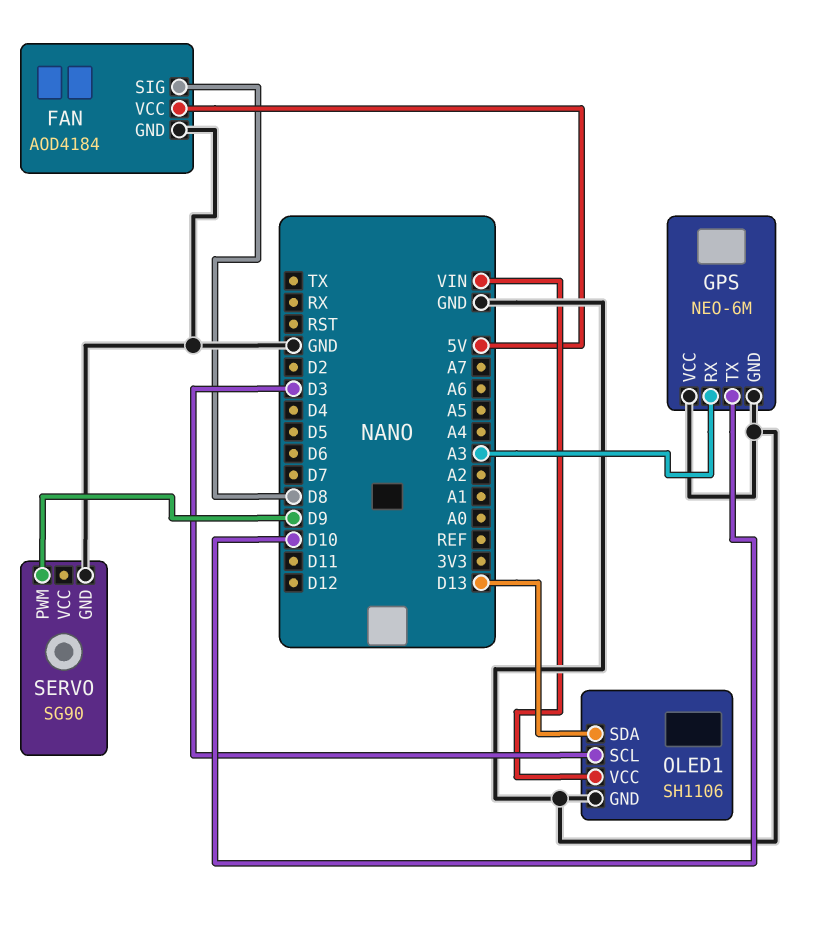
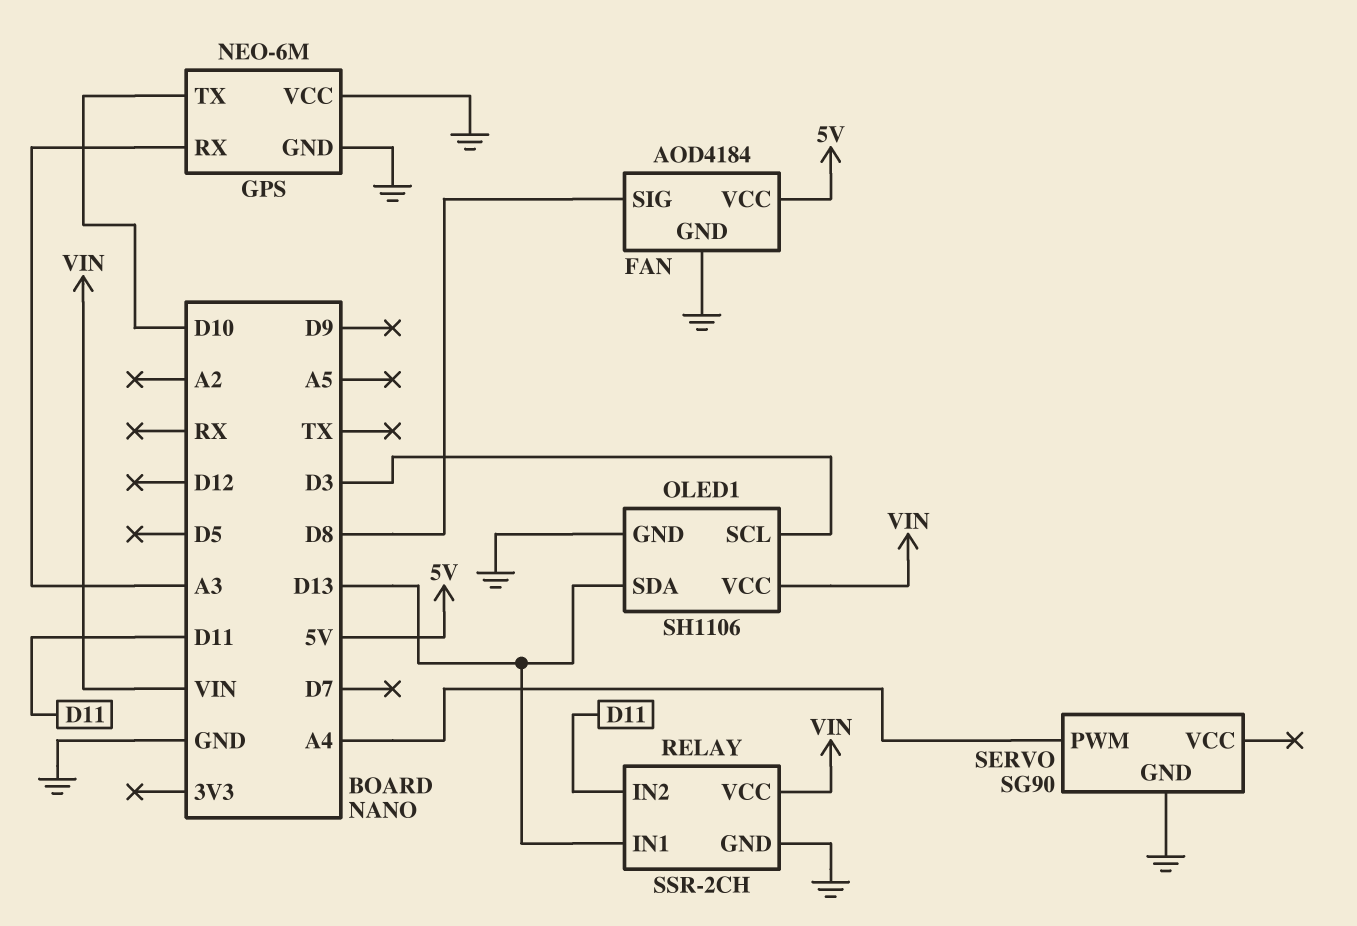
RELAY: none -> SSR-2CH
RELAY pin GND: none -> GND
RELAY pin IN1: none -> D13
RELAY pin IN2: none -> D11
RELAY pin VCC: none -> VIN
SERVO pin PWM: D9 -> A4

